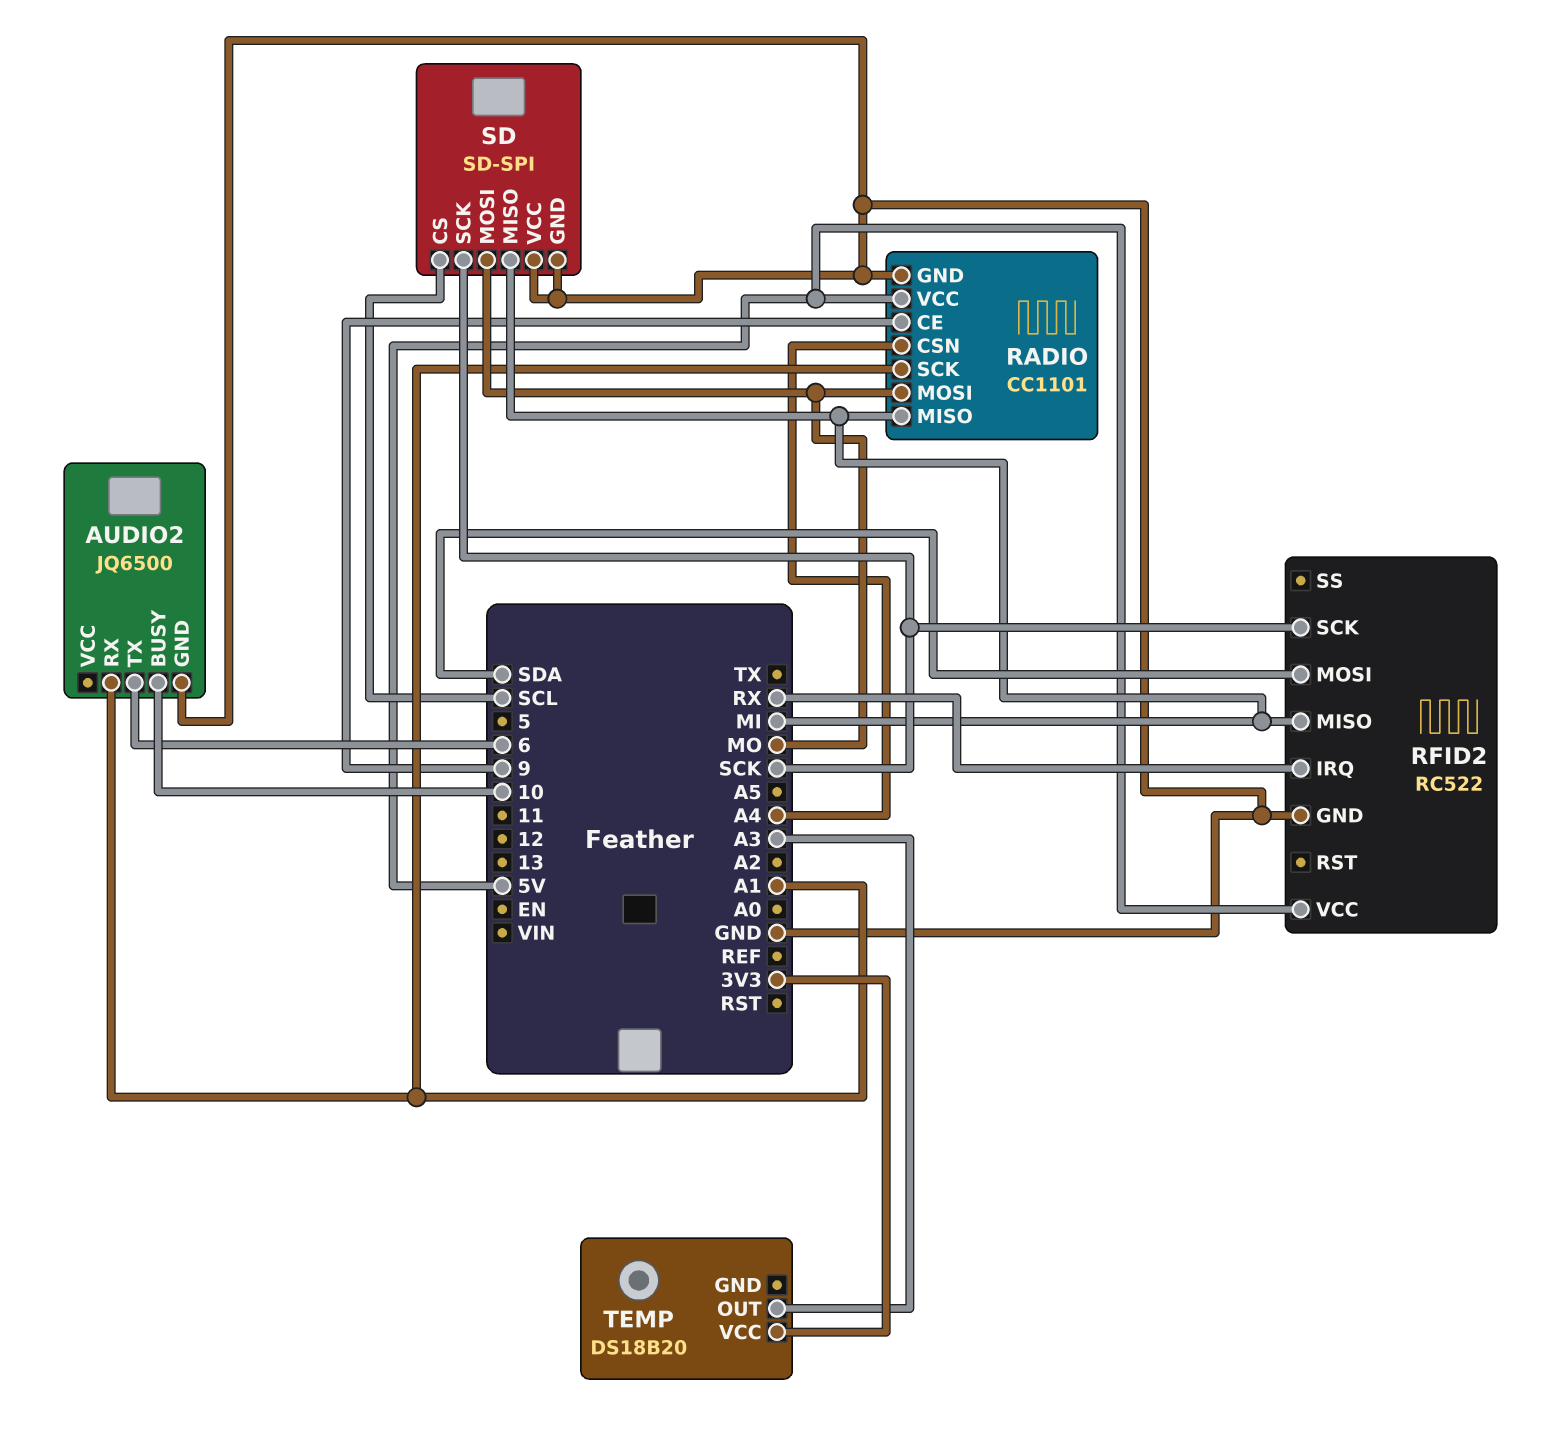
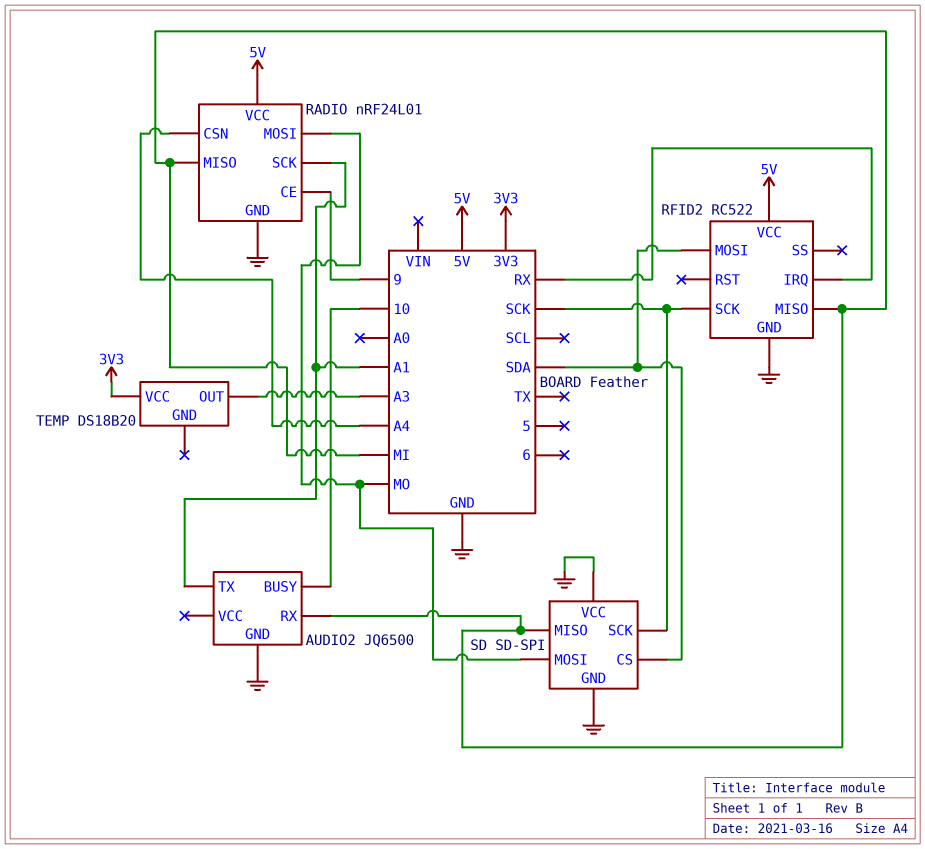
AUDIO2 pin RX: A1 -> MI
AUDIO2 pin TX: 6 -> A1
RADIO: CC1101 -> nRF24L01
SD pin CS: SCL -> SDA

